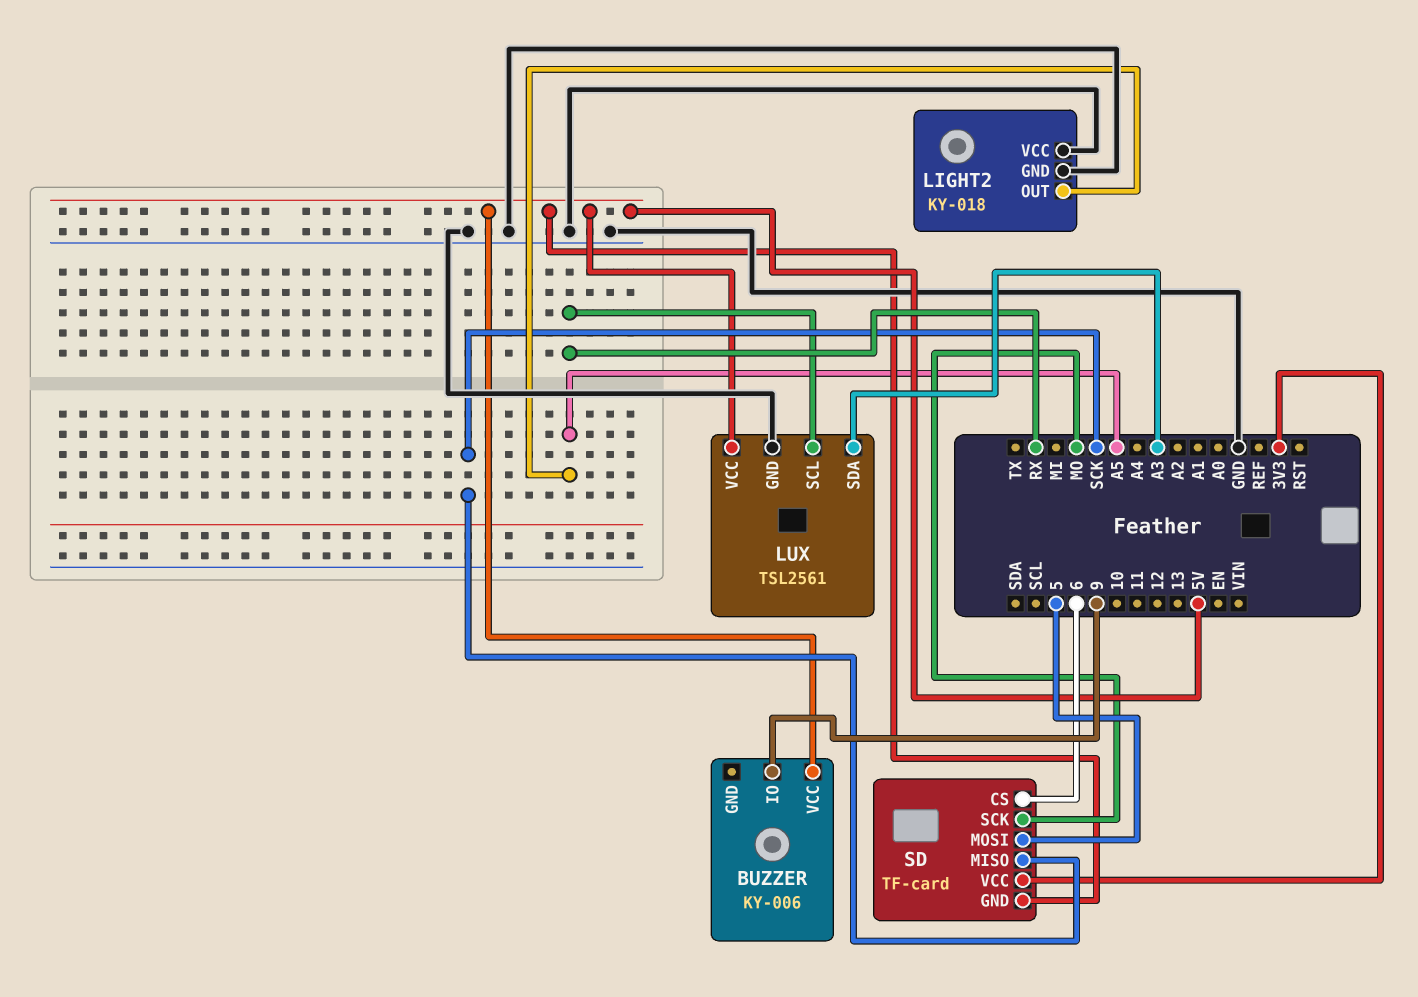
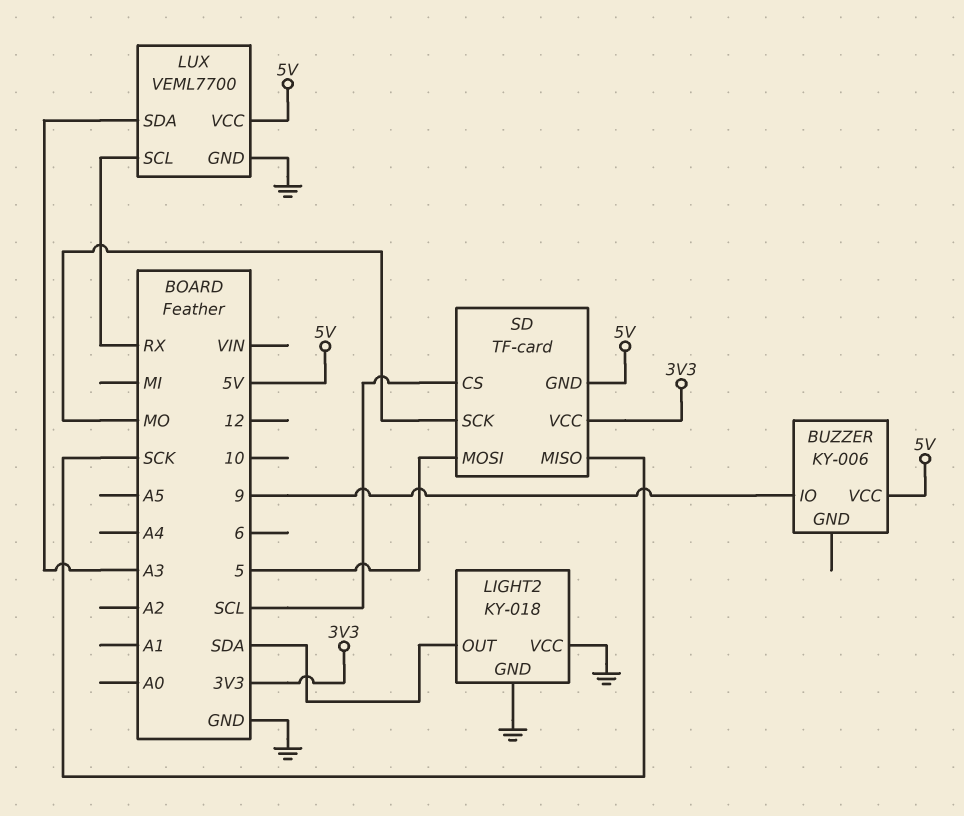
LIGHT2 pin OUT: A5 -> SDA
LUX: TSL2561 -> VEML7700
SD pin CS: 6 -> SCL

